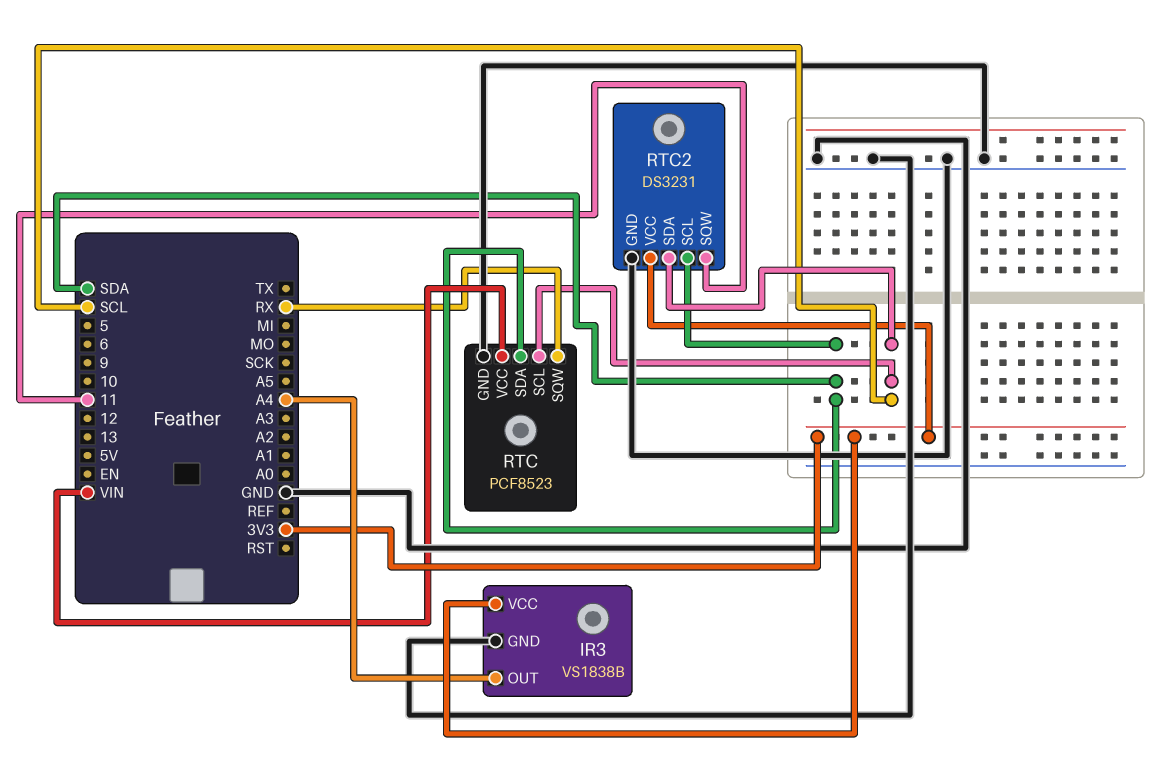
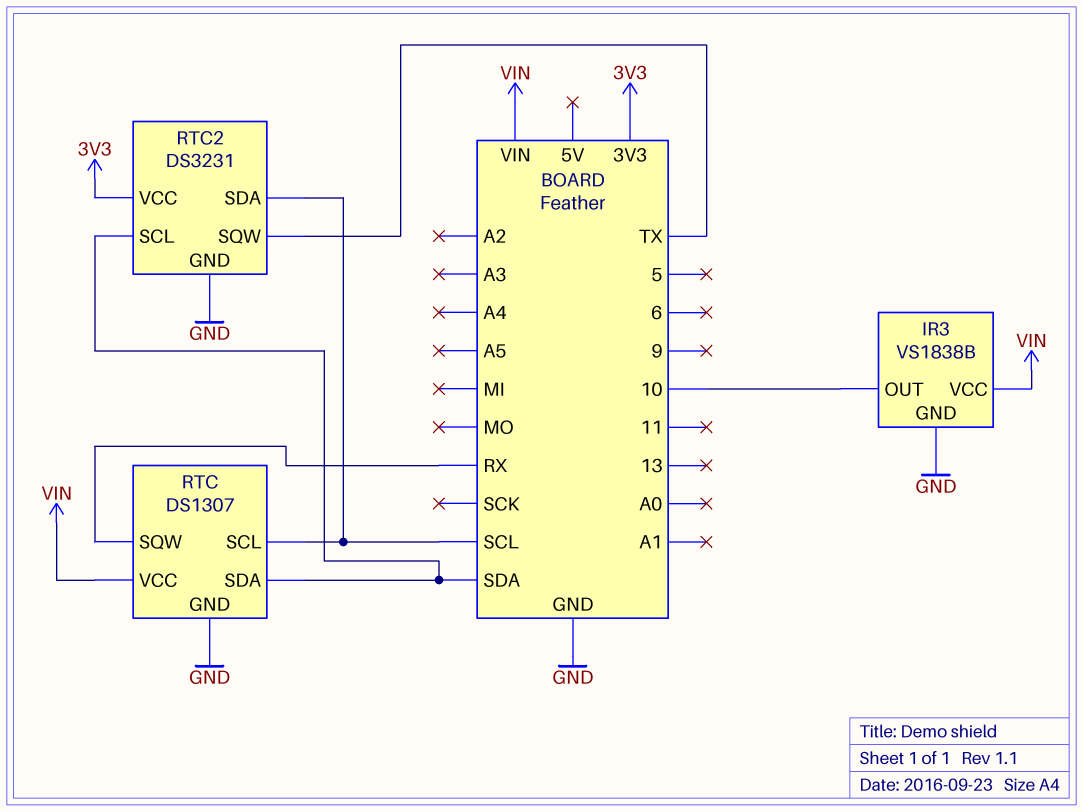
IR3 pin OUT: A4 -> 10
IR3 pin VCC: 3V3 -> VIN
RTC: PCF8523 -> DS1307
RTC2 pin SQW: 11 -> TX

